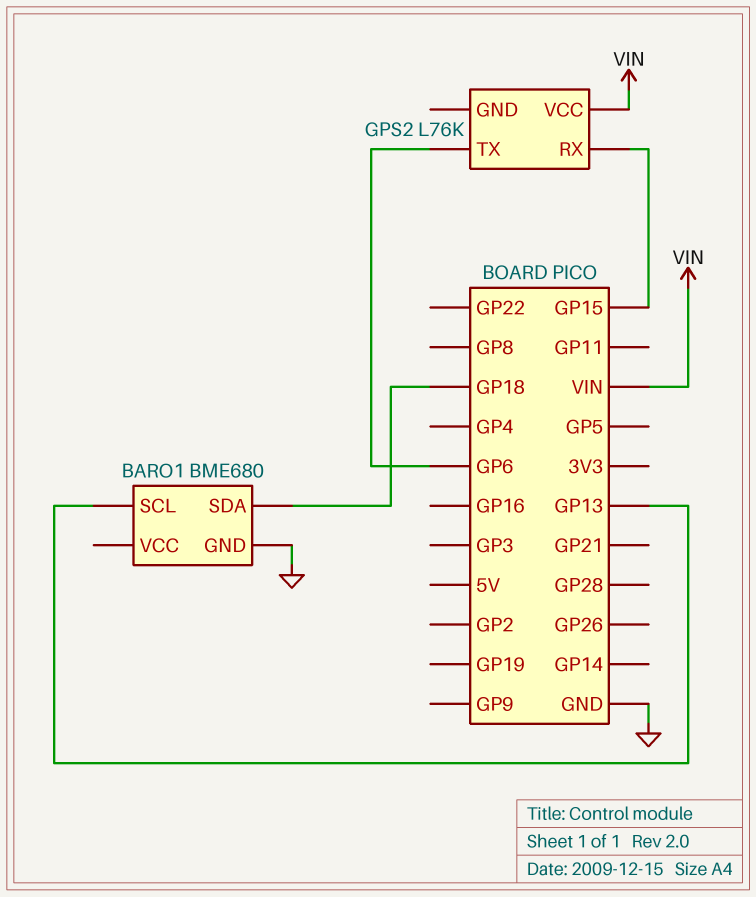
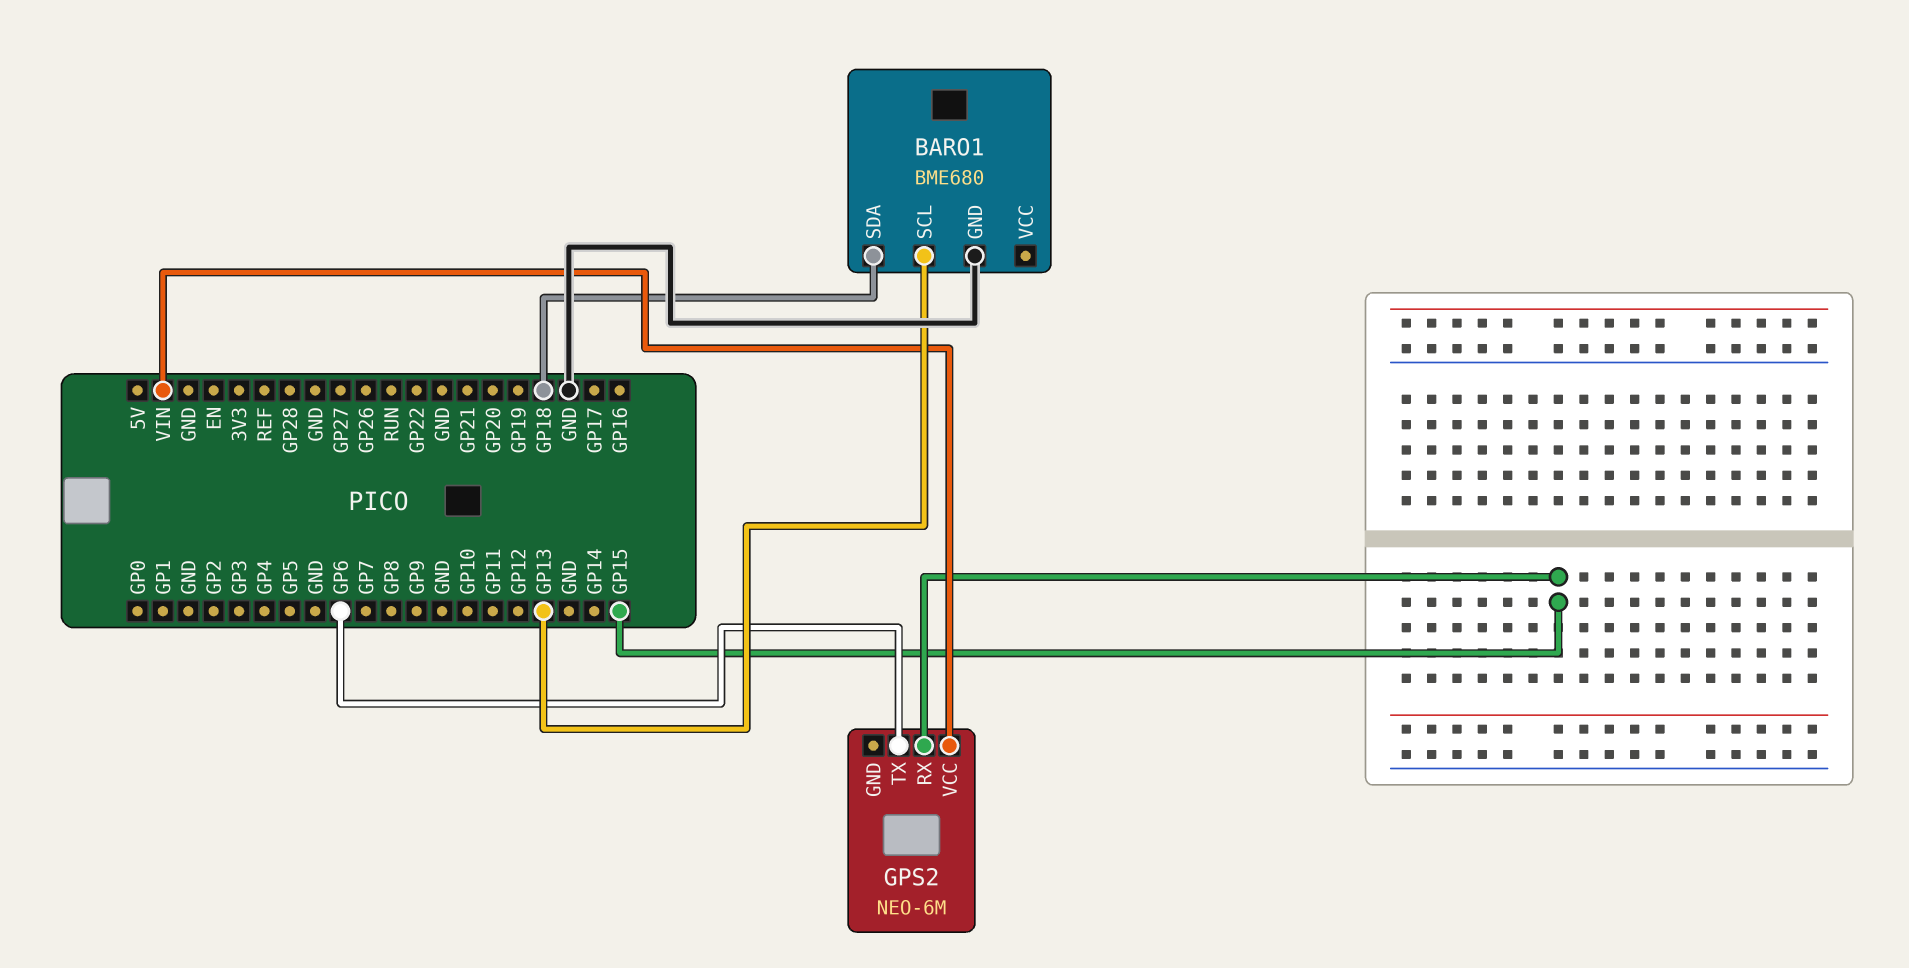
GPS2: L76K -> NEO-6M

